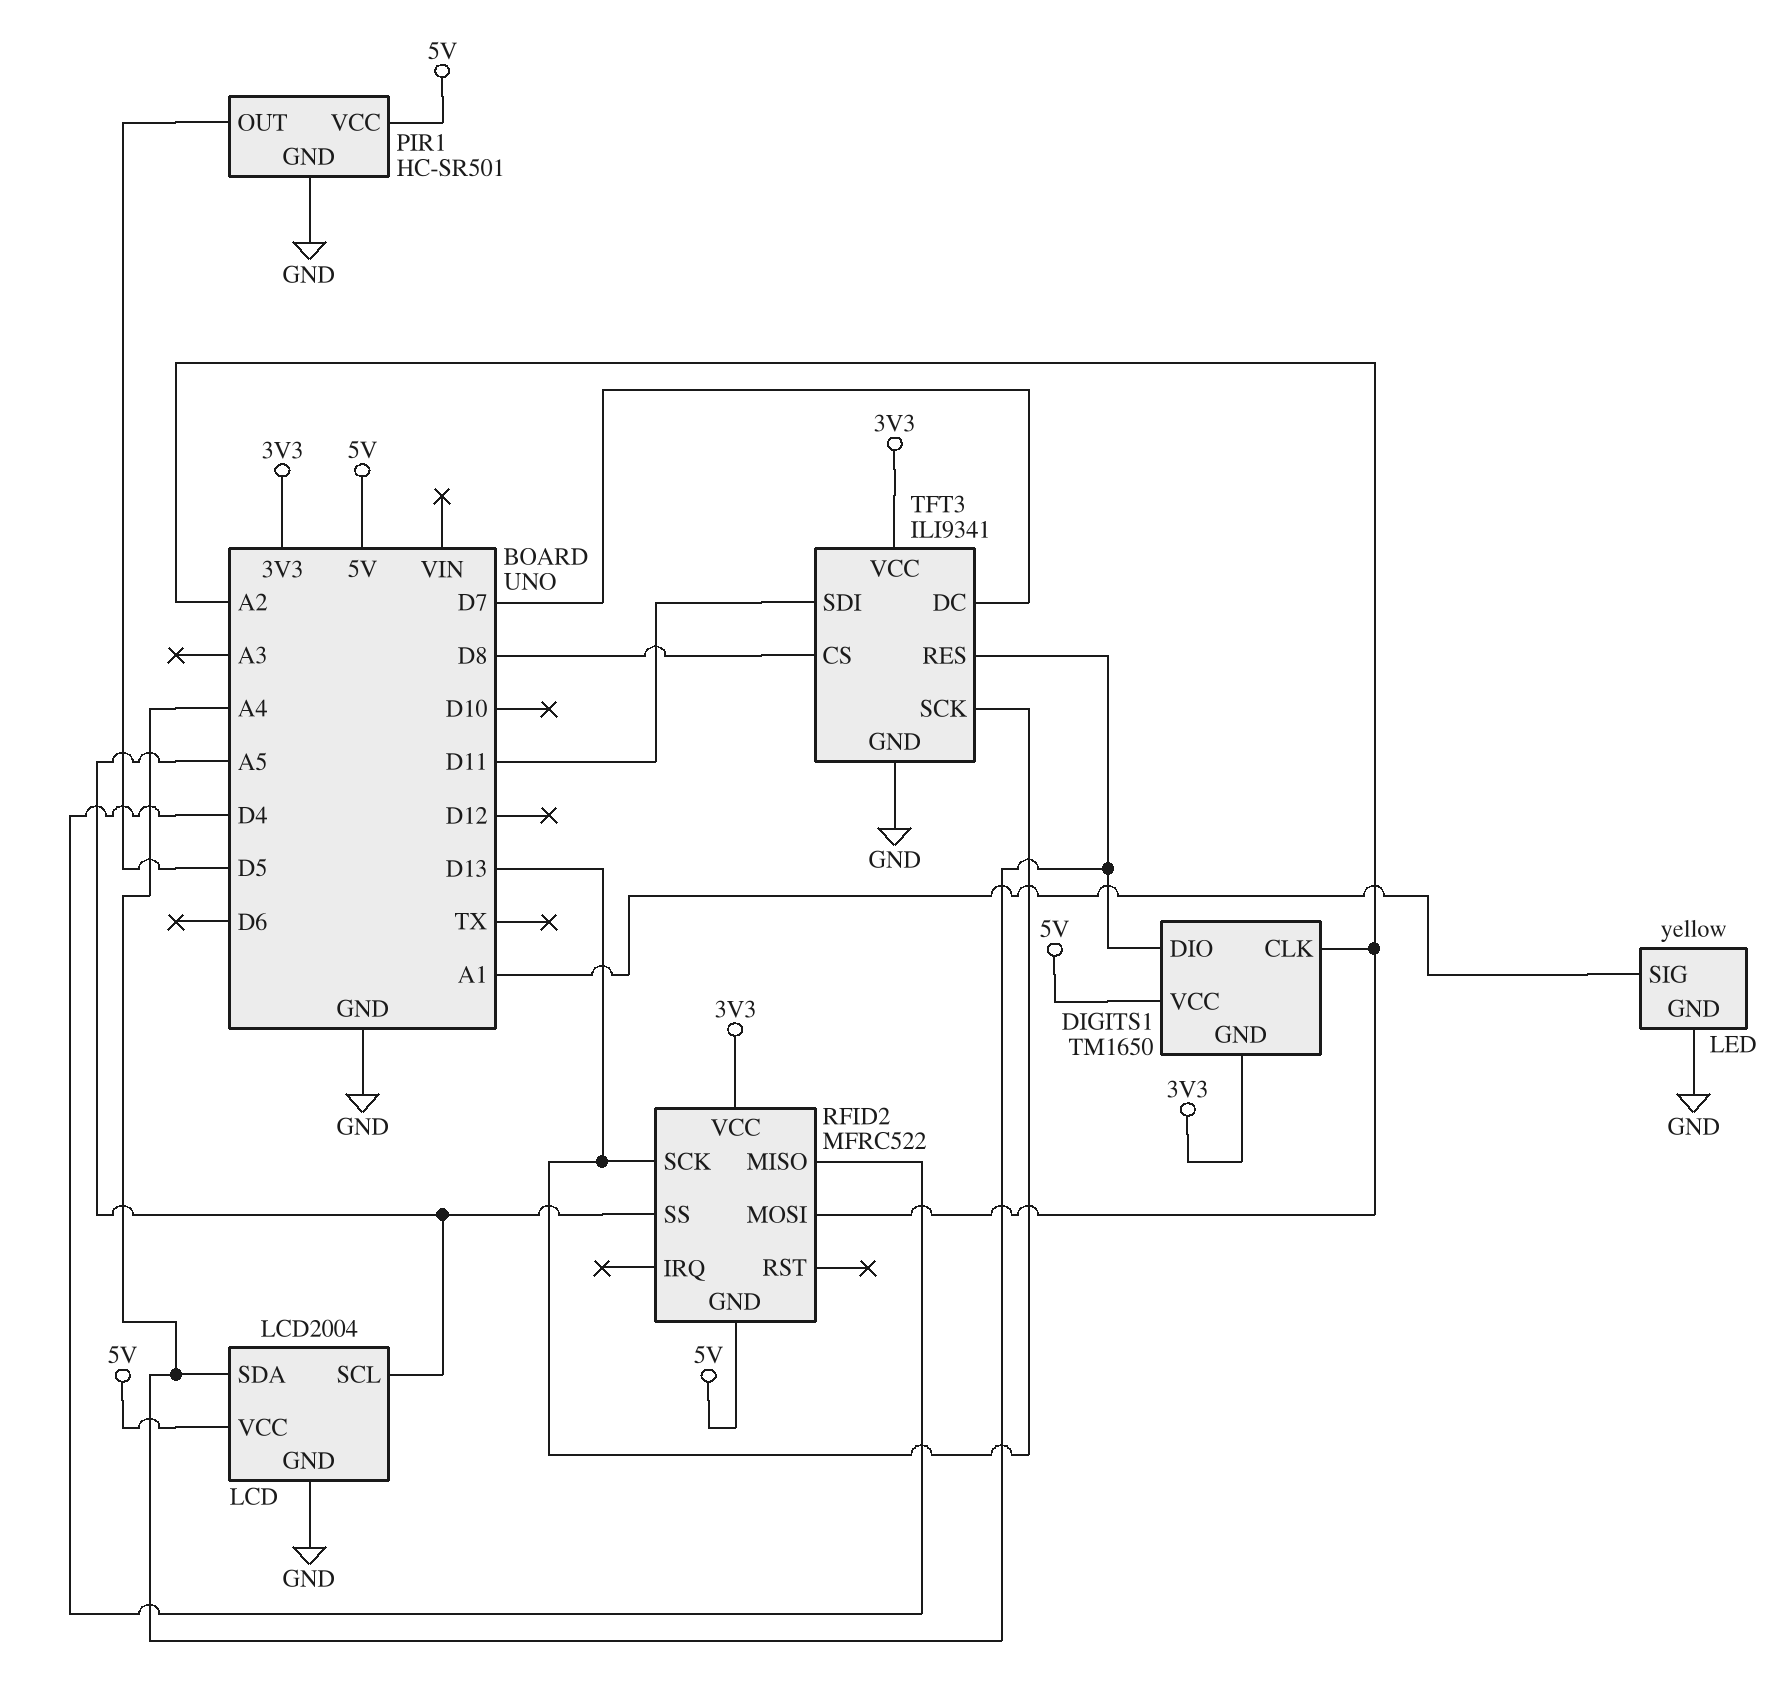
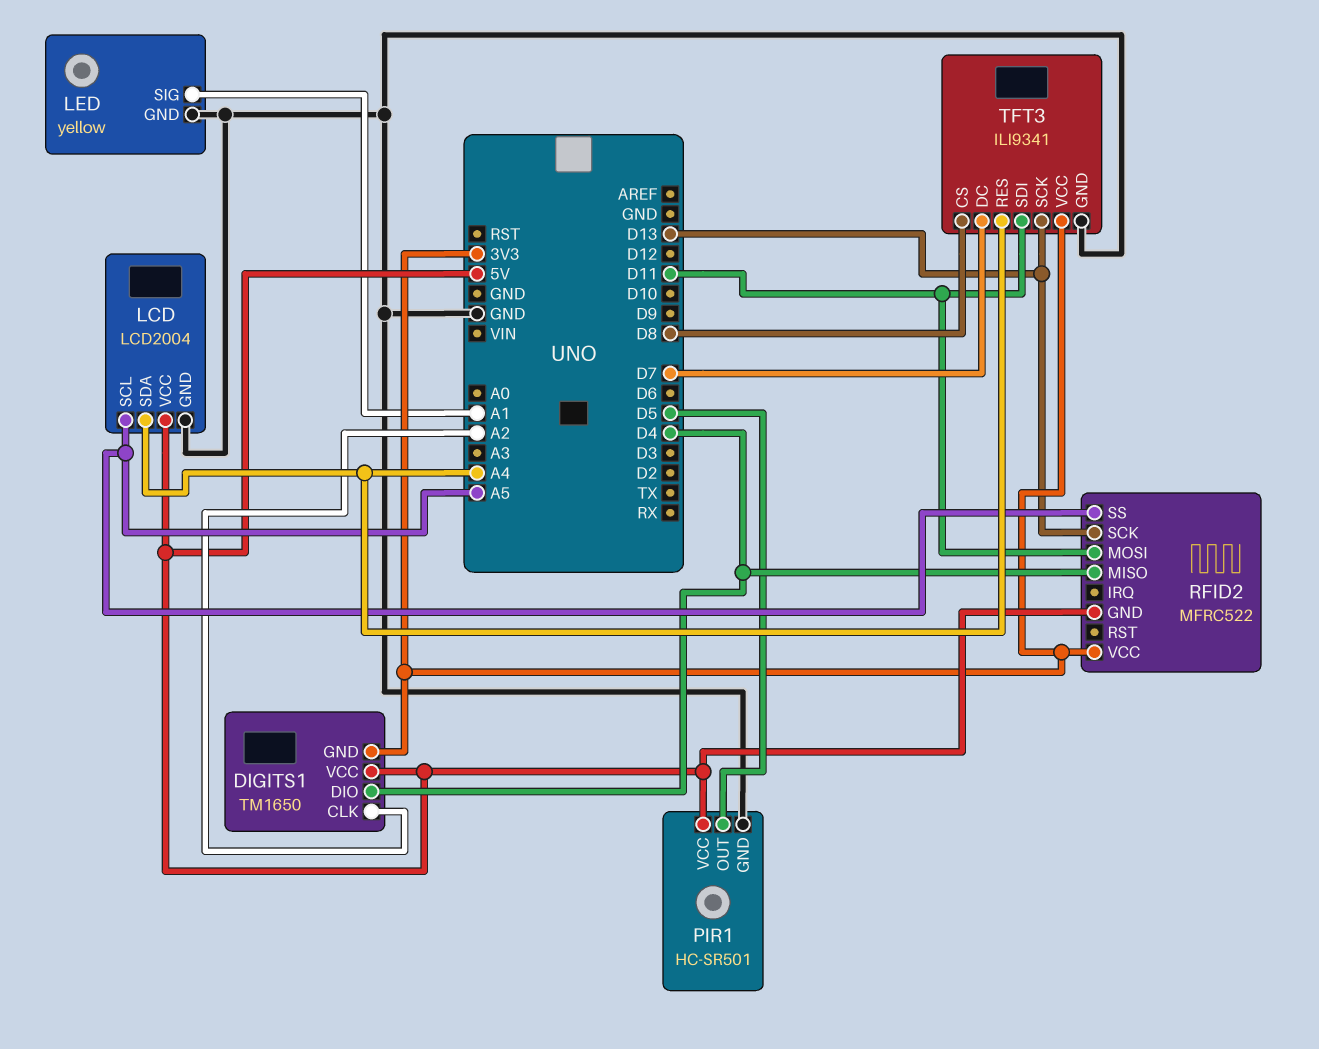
DIGITS1 pin DIO: A4 -> D4
RFID2 pin MOSI: A2 -> D11

